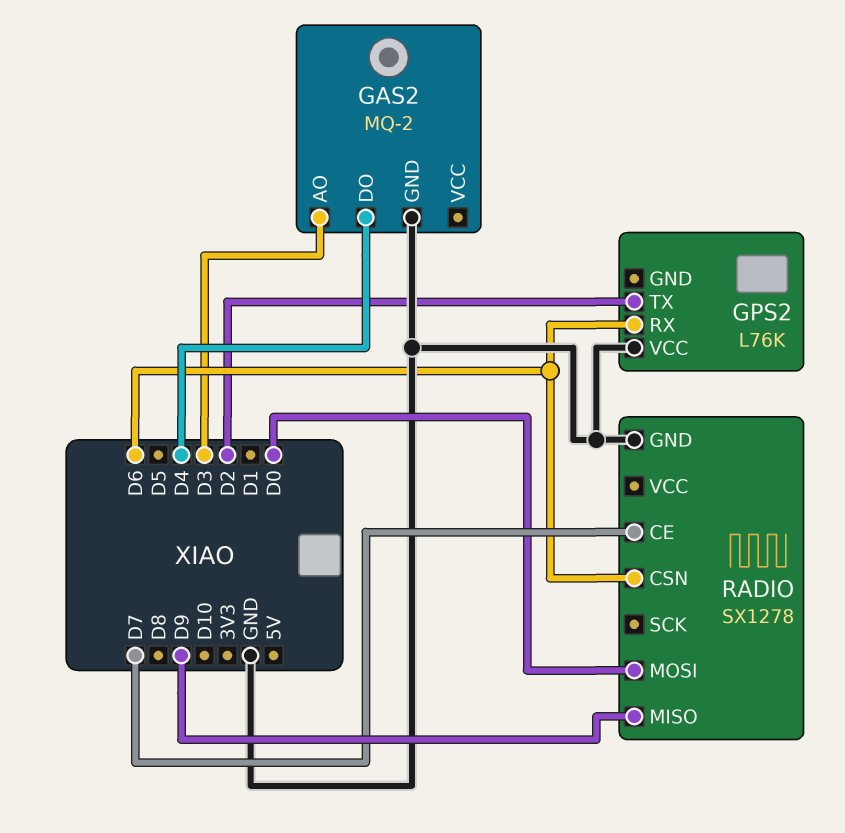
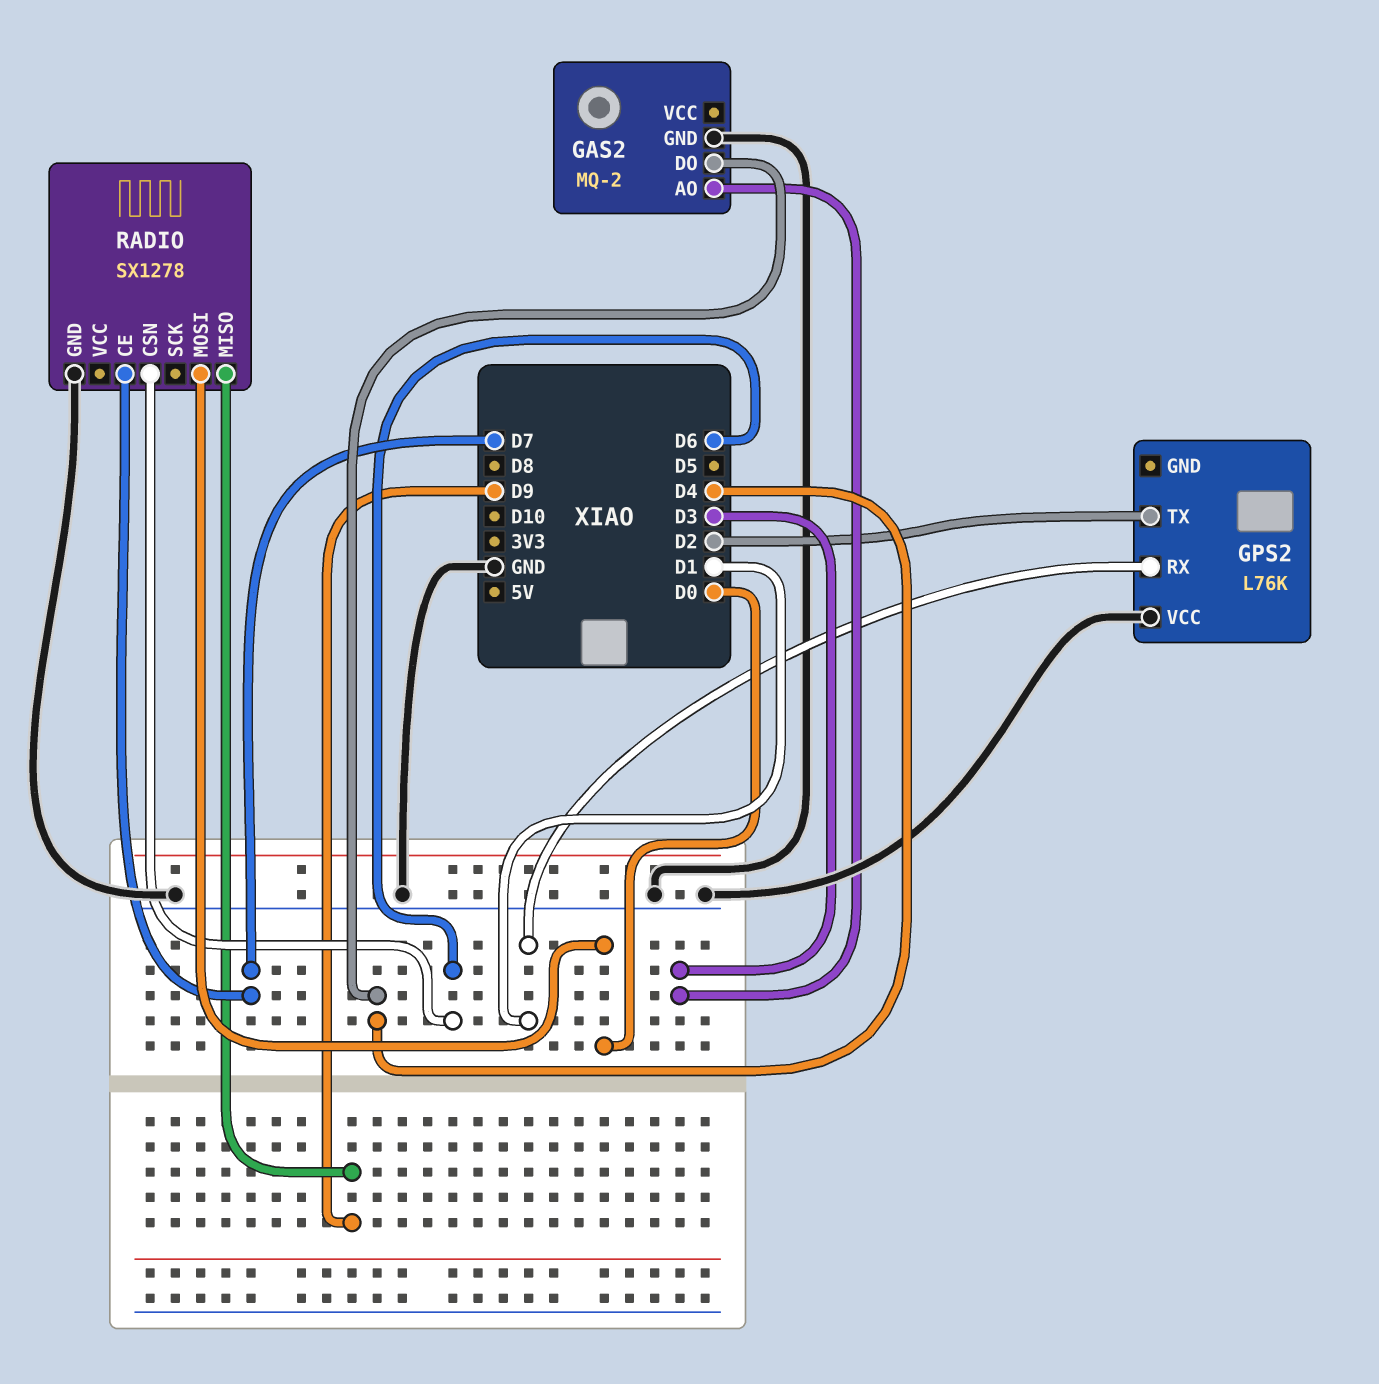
GPS2 pin RX: D6 -> D1

